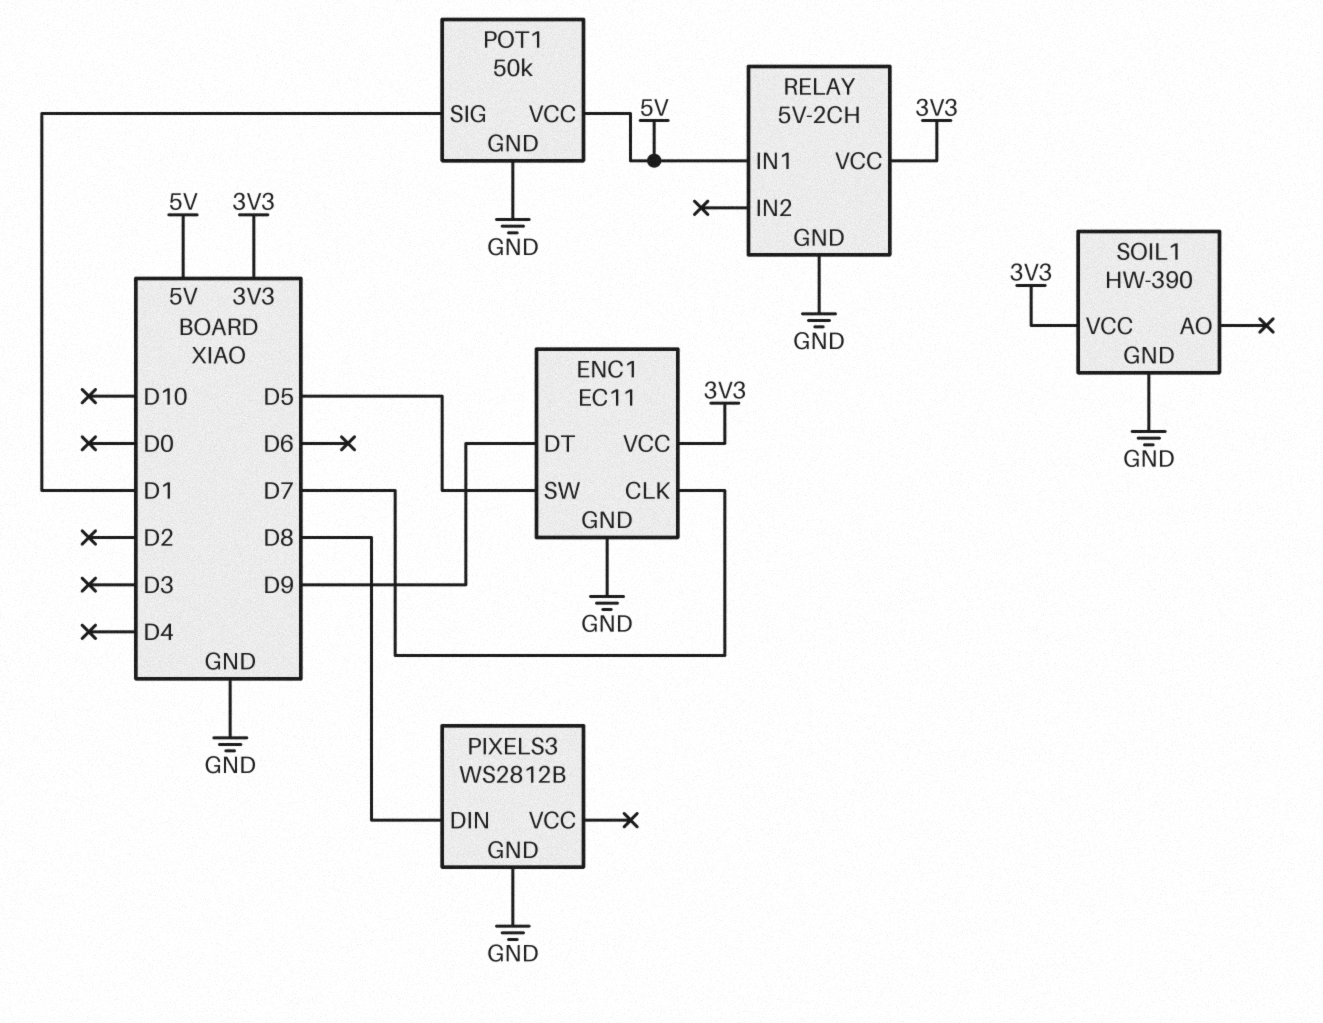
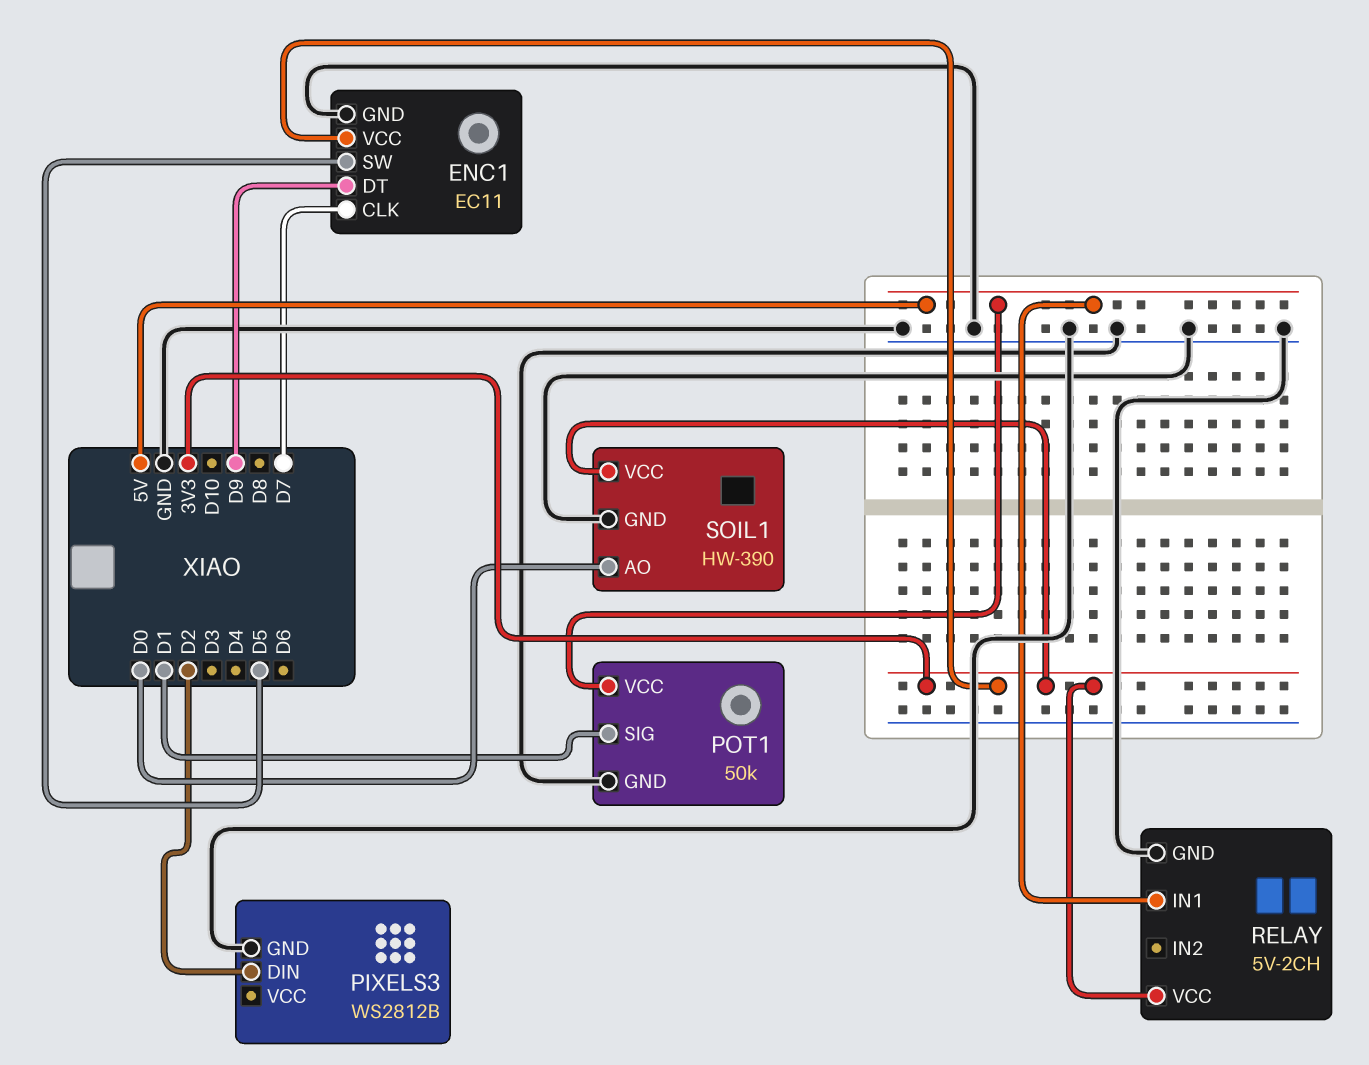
PIXELS3 pin DIN: D8 -> D2
SOIL1 pin AO: none -> D0

